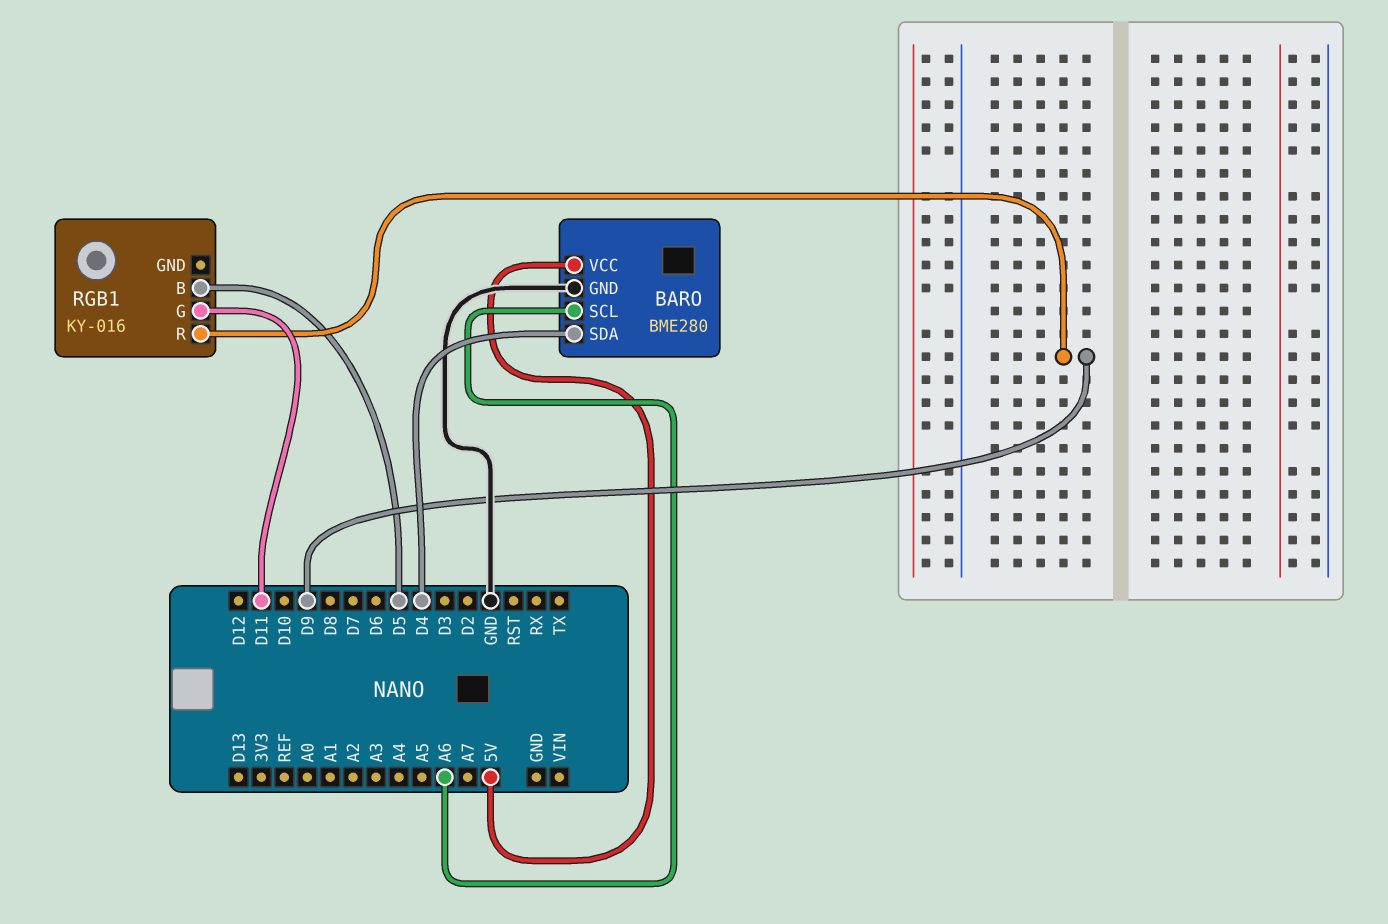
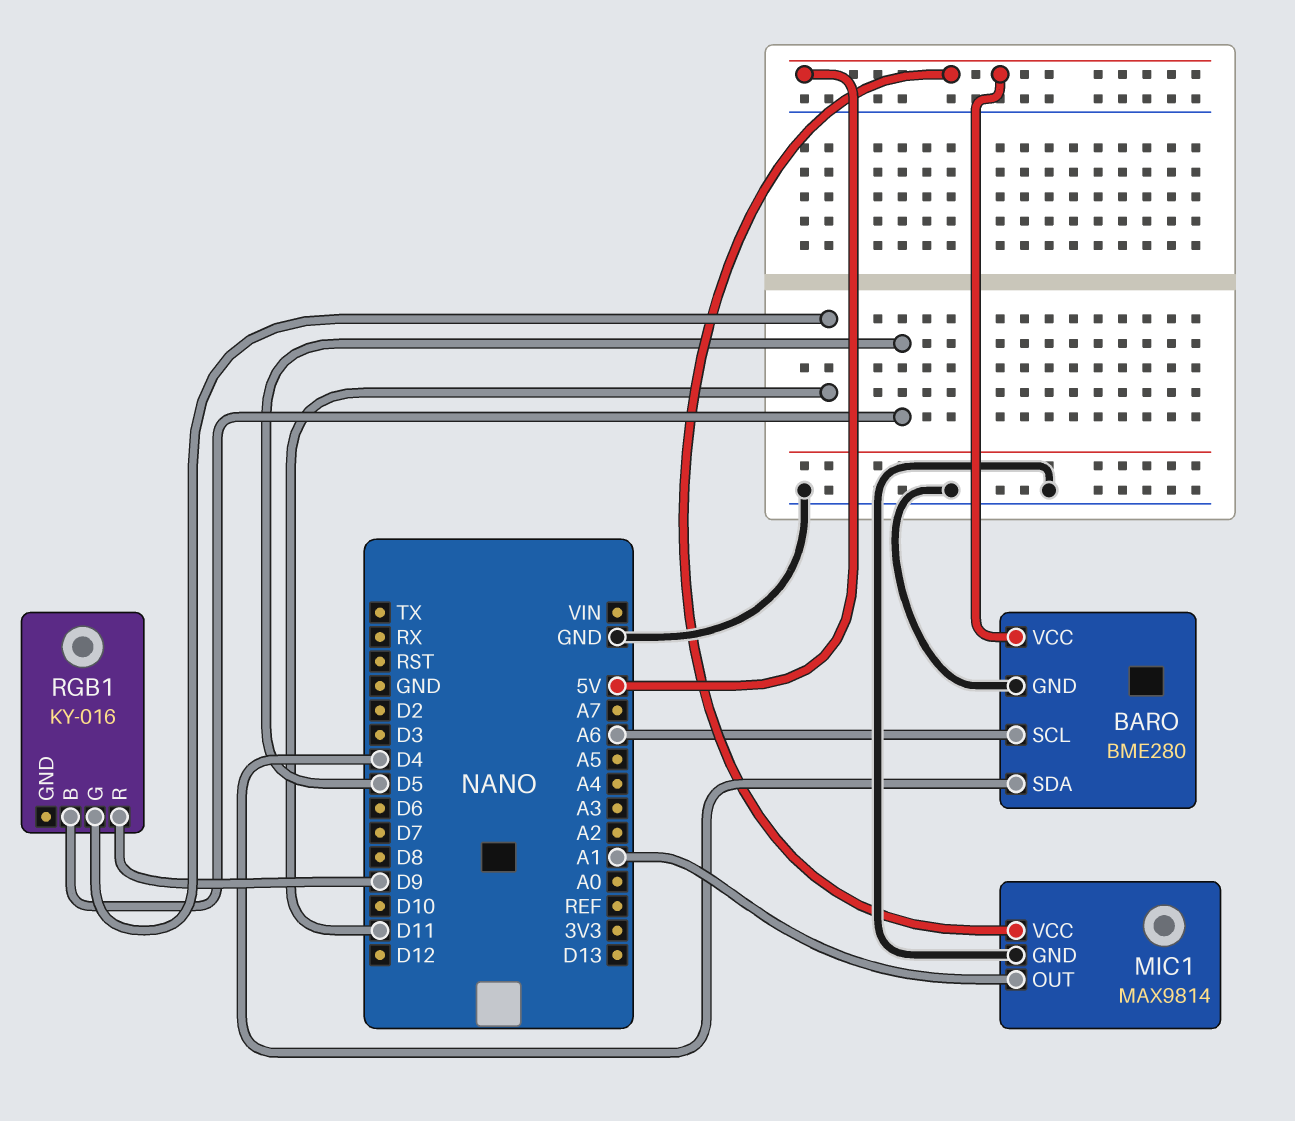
MIC1: none -> MAX9814
MIC1 pin GND: none -> GND
MIC1 pin OUT: none -> A1
MIC1 pin VCC: none -> 5V

